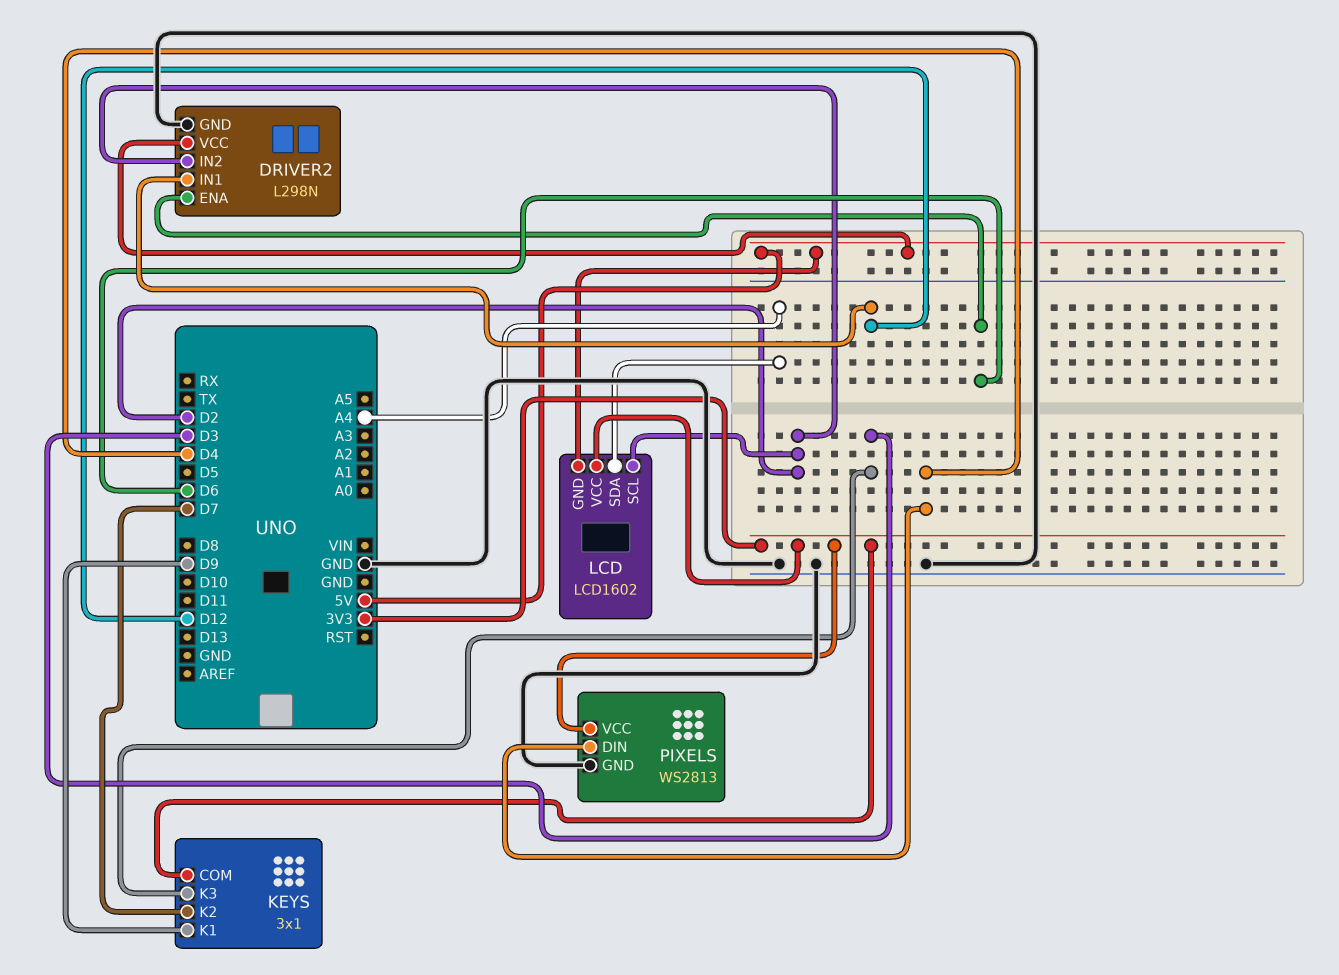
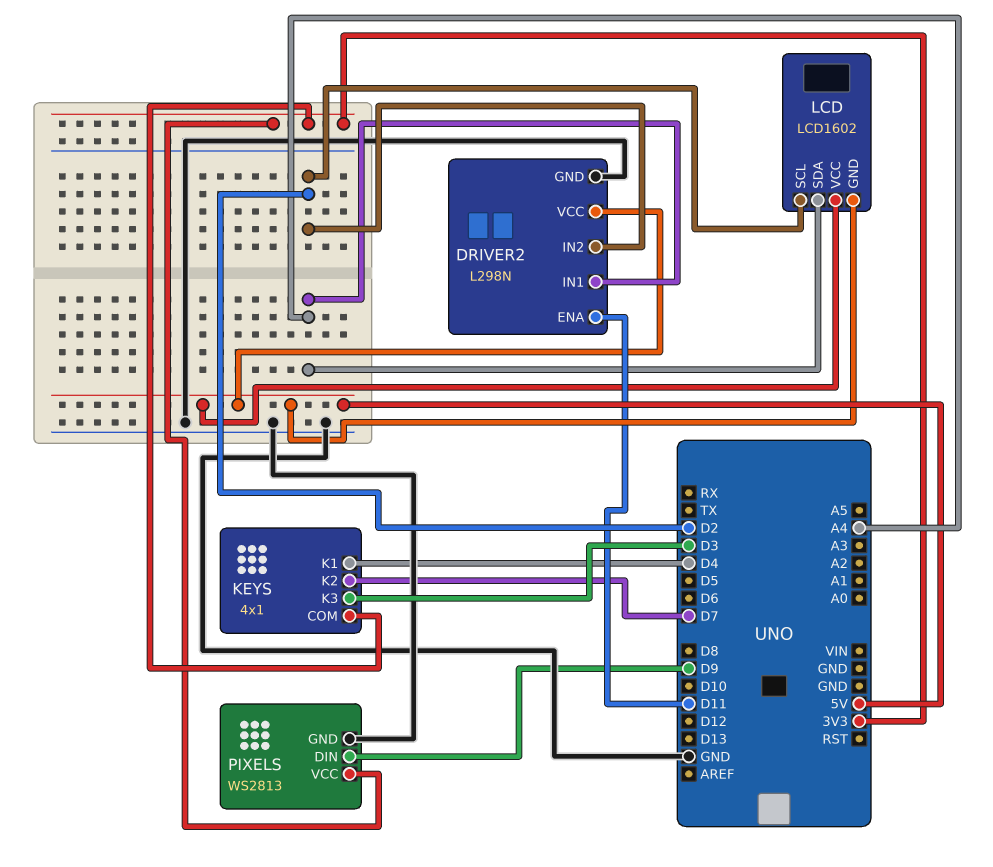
DRIVER2 pin ENA: D6 -> D11
DRIVER2 pin IN1: D12 -> A4
KEYS: 3x1 -> 4x1
KEYS pin K1: D9 -> D4
LCD pin VCC: 3V3 -> 5V
PIXELS pin DIN: D4 -> D9

